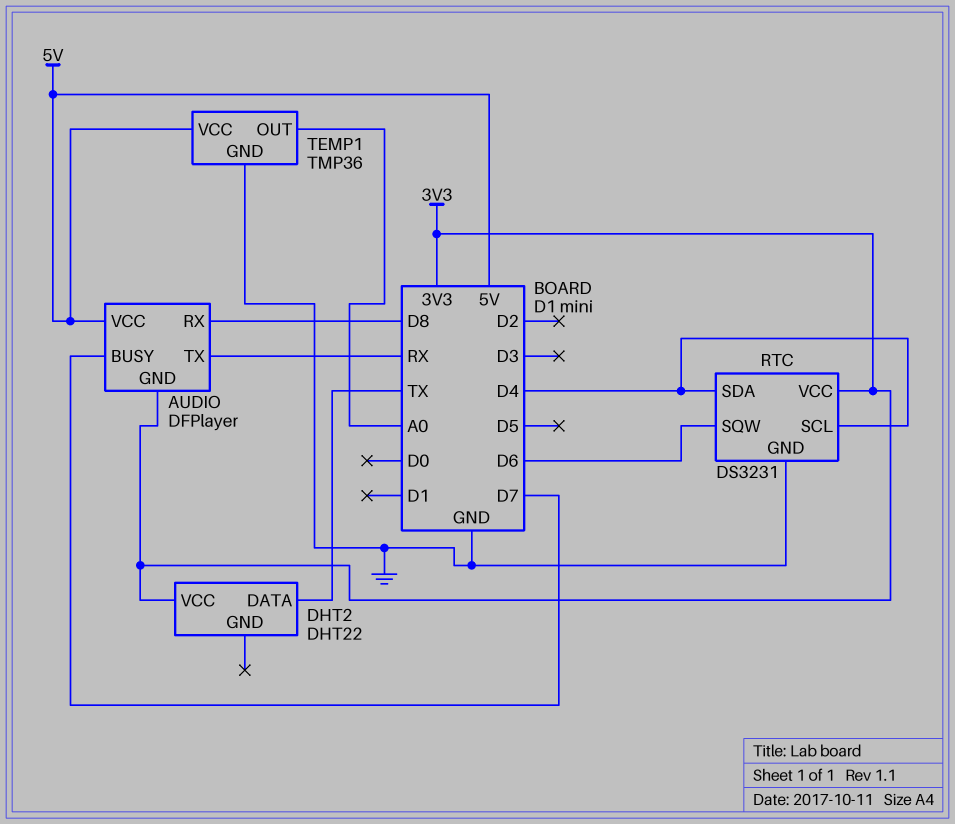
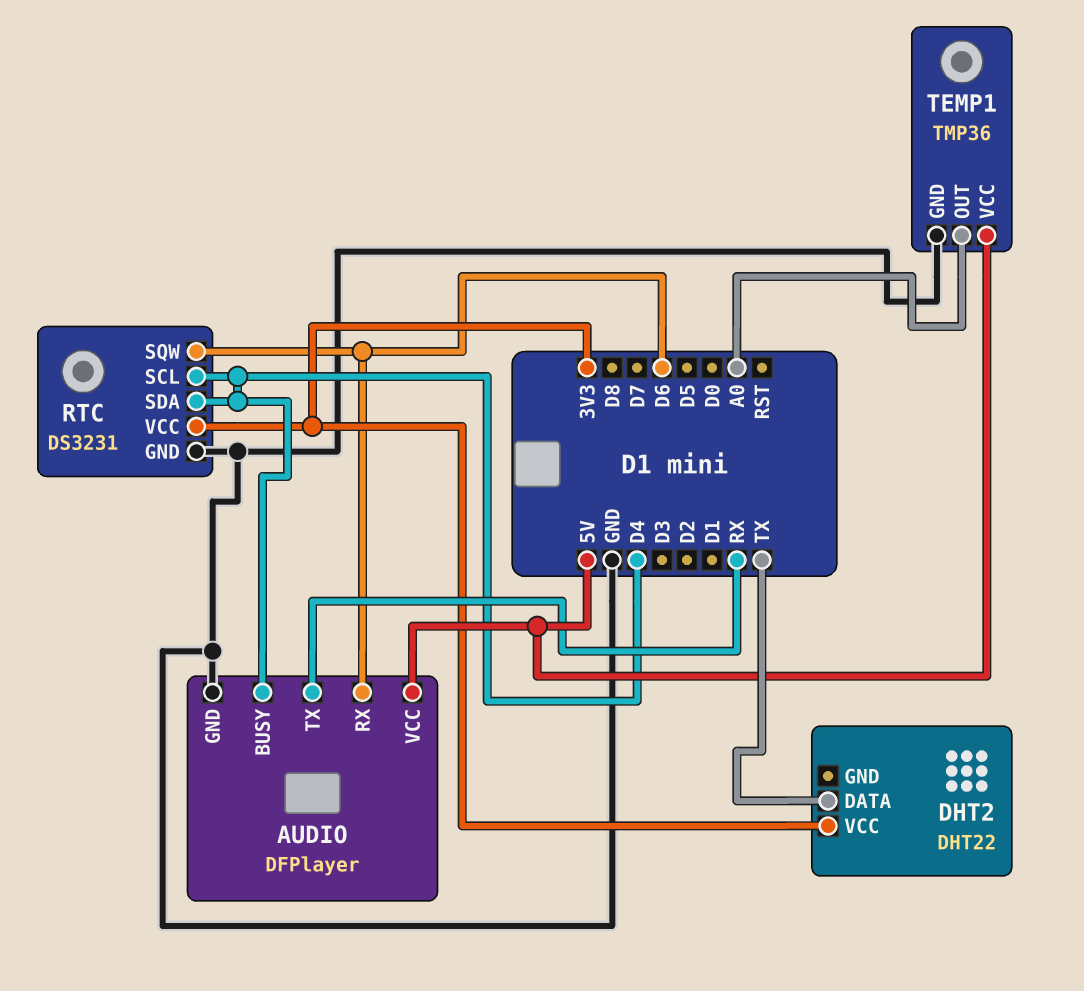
AUDIO pin BUSY: D7 -> D4
AUDIO pin GND: 3V3 -> GND
AUDIO pin RX: D8 -> D6

